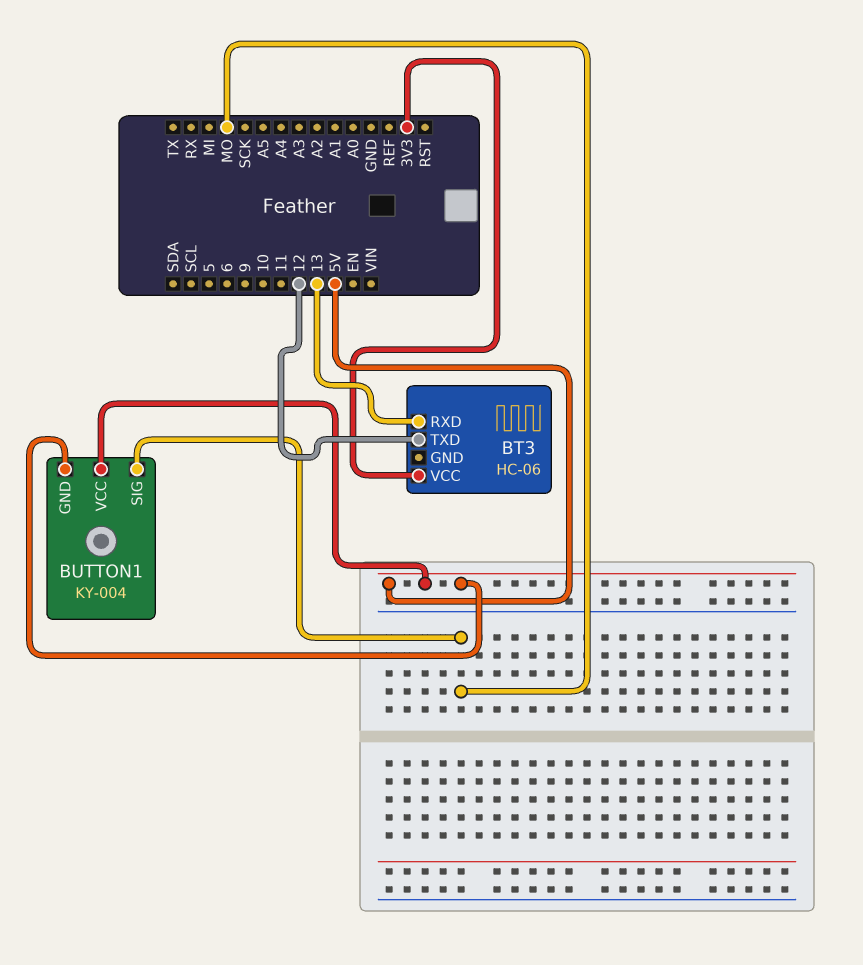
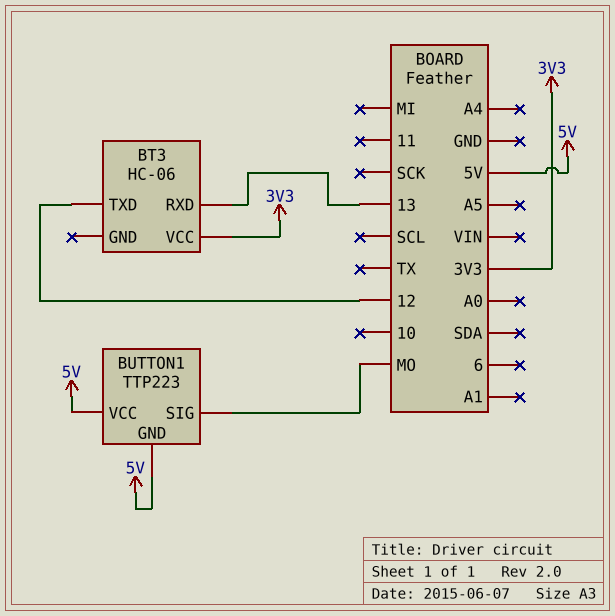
BUTTON1: KY-004 -> TTP223

